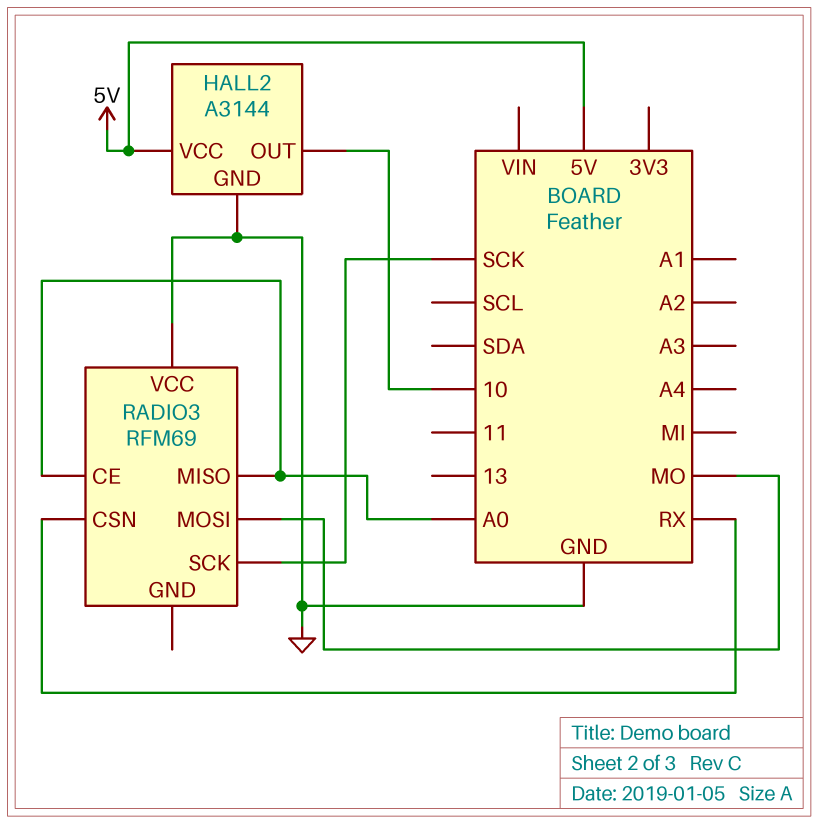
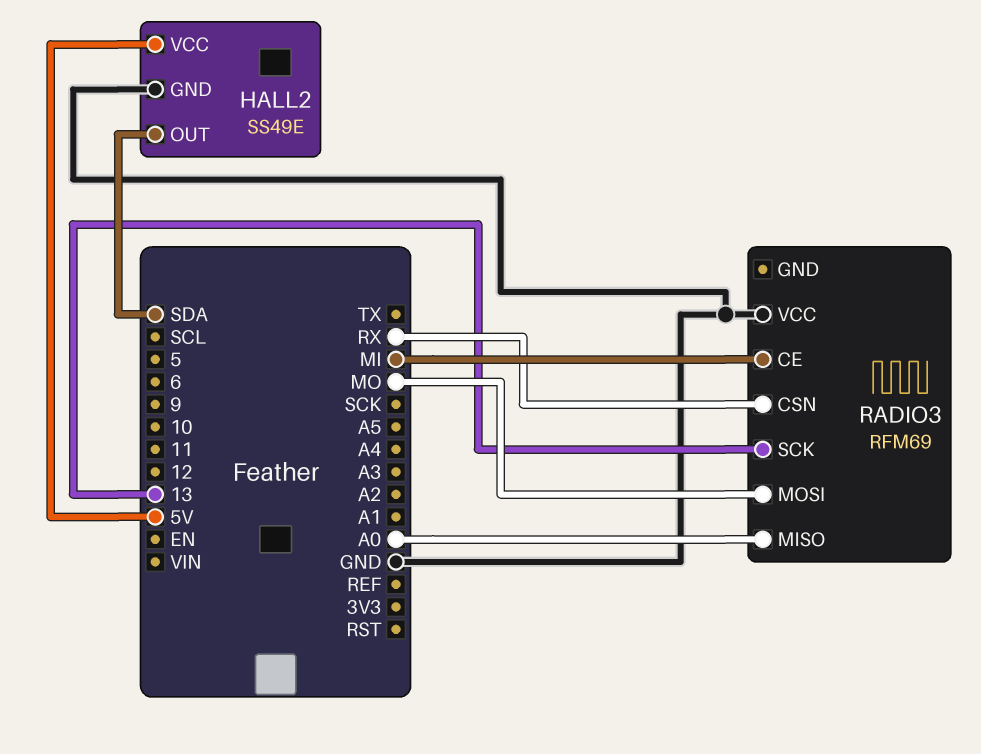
HALL2: A3144 -> SS49E
HALL2 pin OUT: 10 -> SDA
RADIO3 pin CE: A0 -> MI
RADIO3 pin SCK: SCK -> 13

